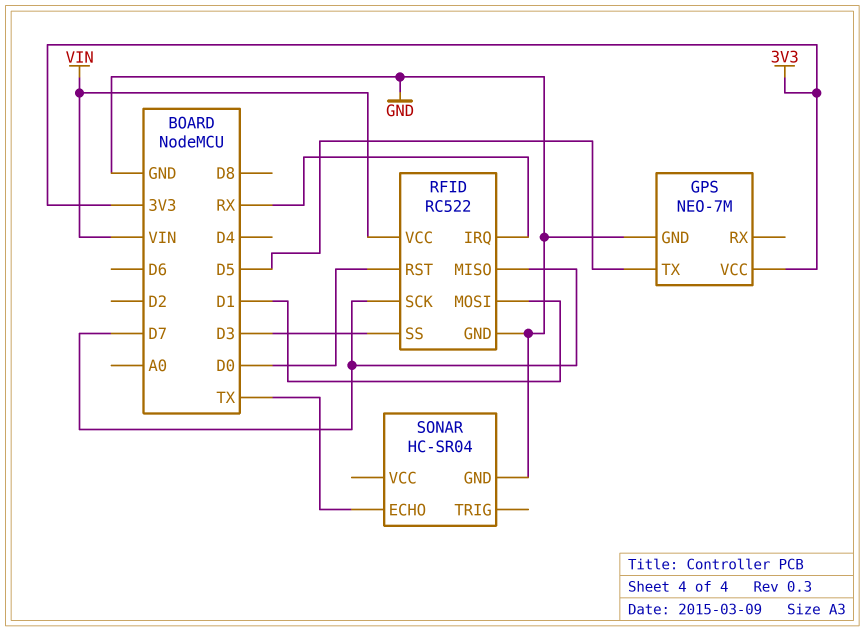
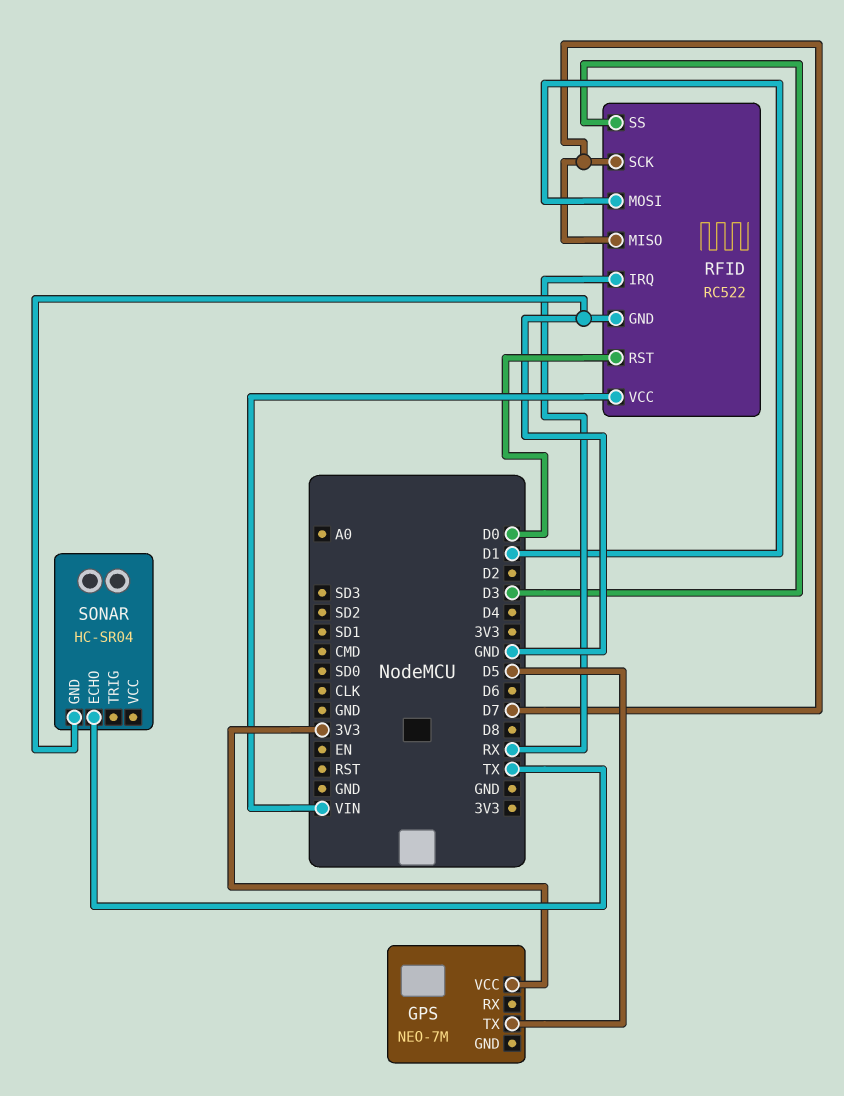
GPS pin GND: GND -> none

